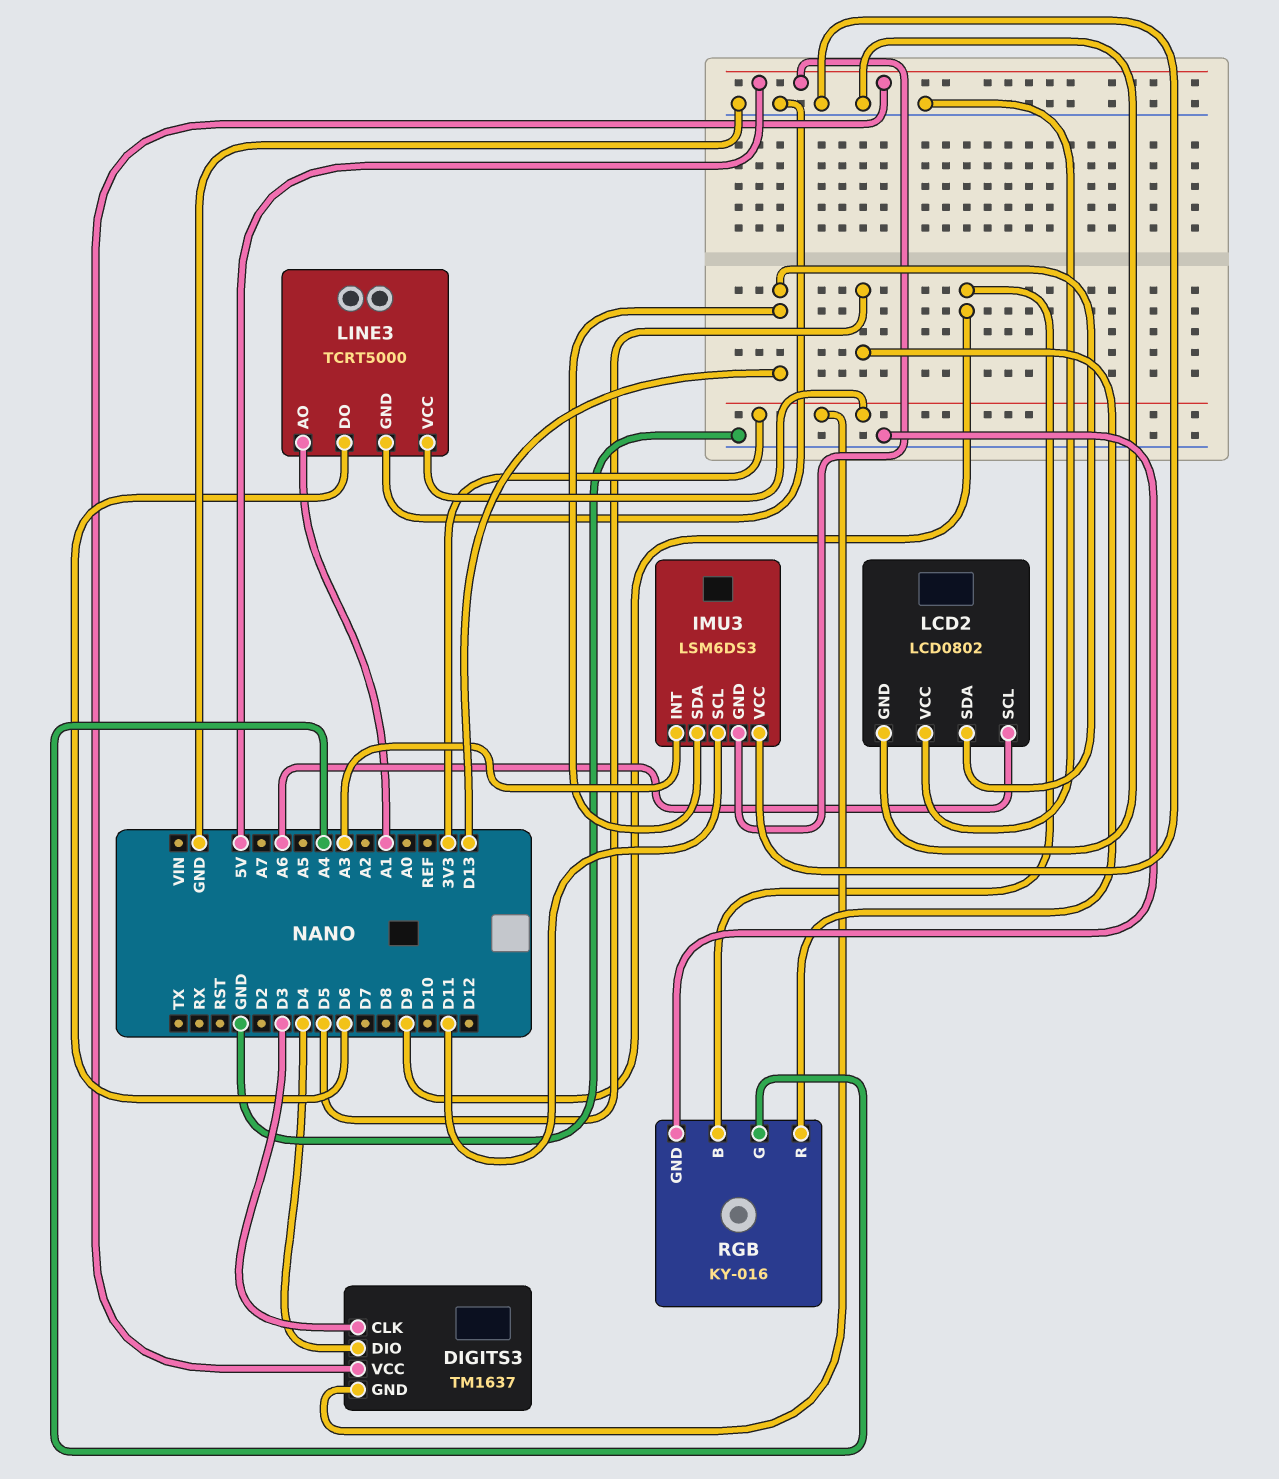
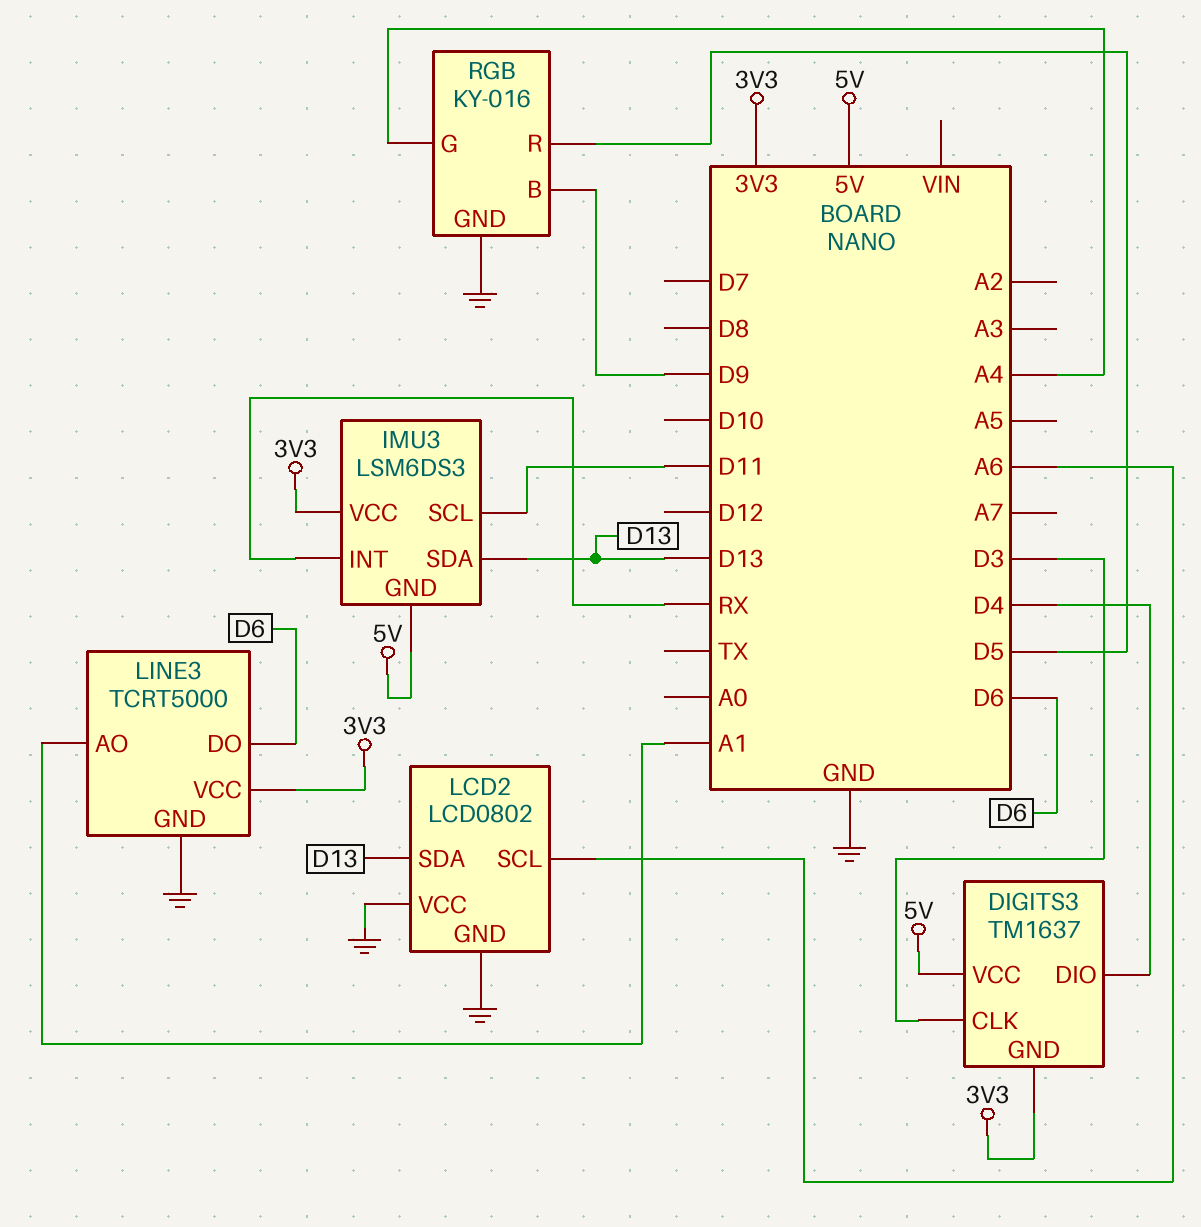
IMU3 pin INT: A3 -> RX
IMU3 pin VCC: GND -> 3V3

